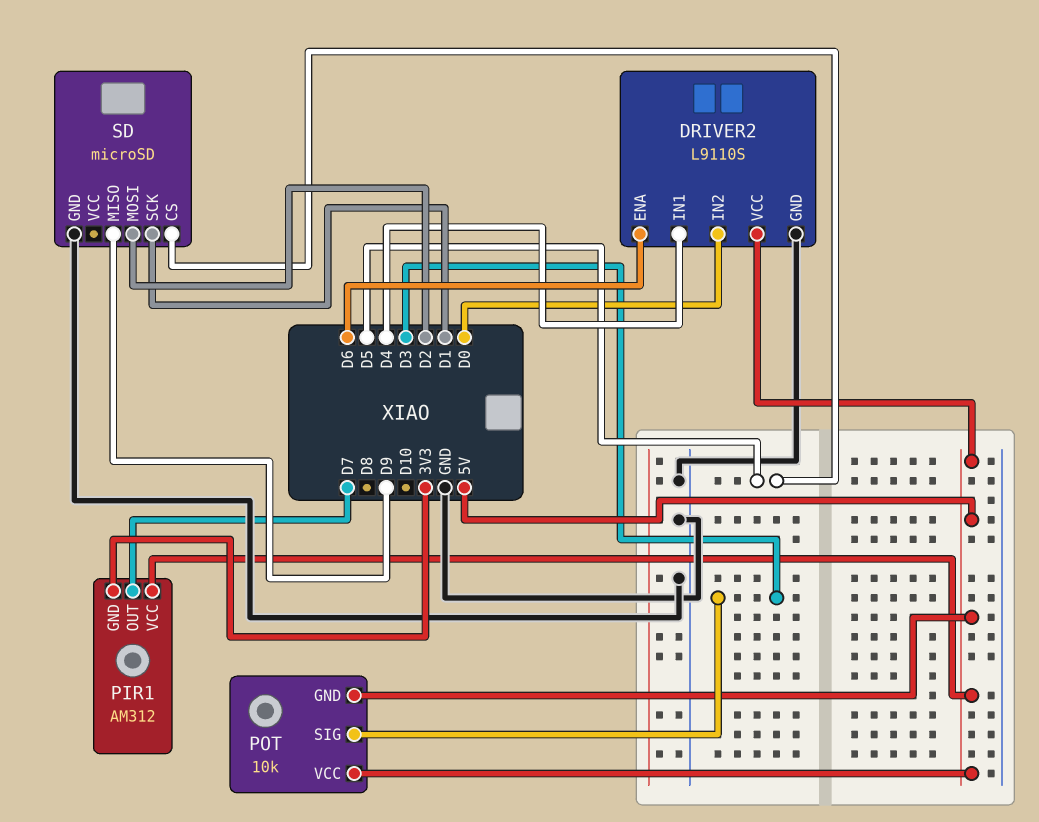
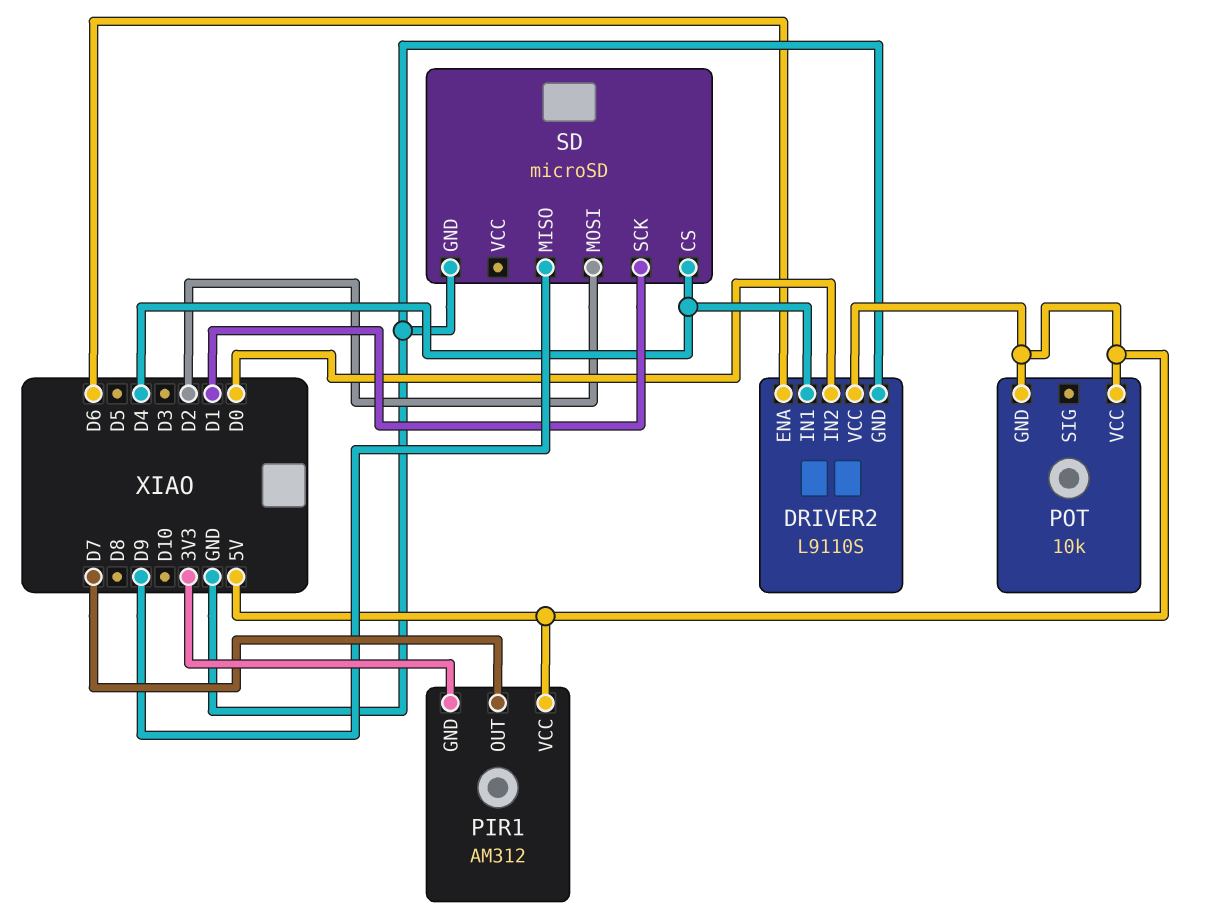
POT pin SIG: D3 -> none
SD pin CS: D5 -> D4

